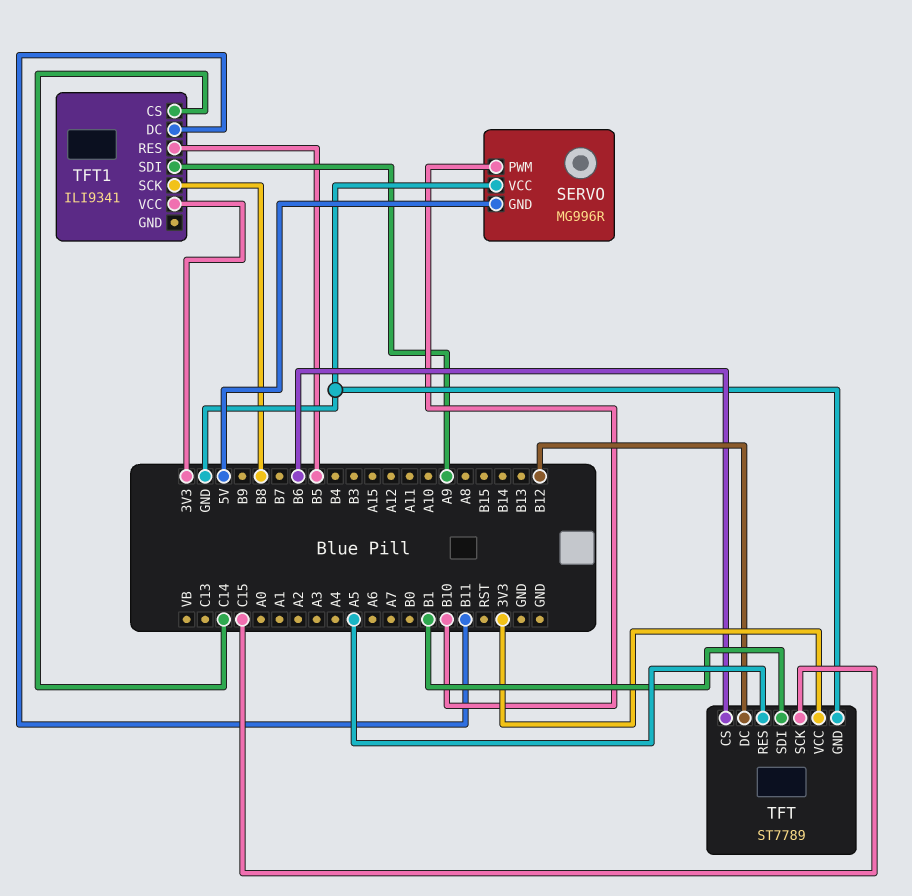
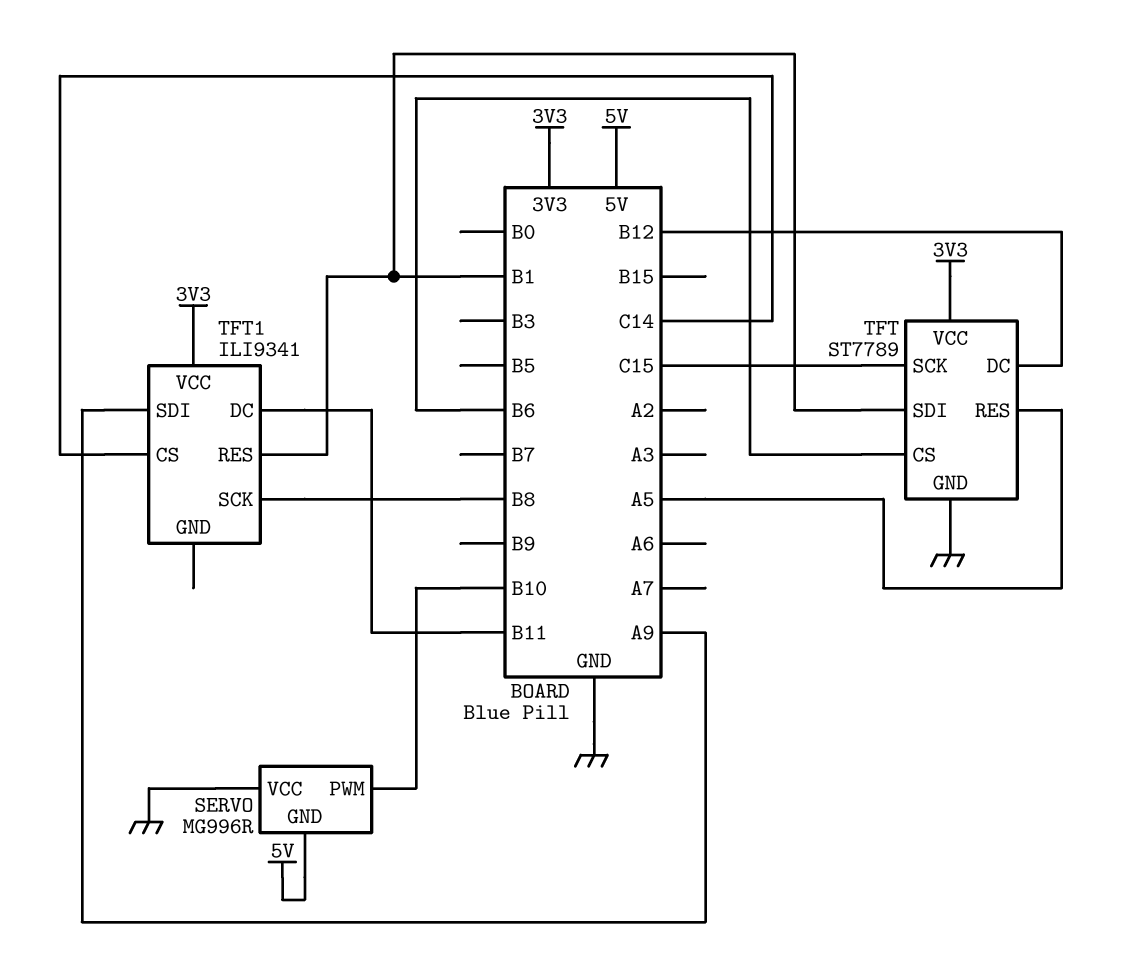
TFT1 pin RES: B5 -> B1

